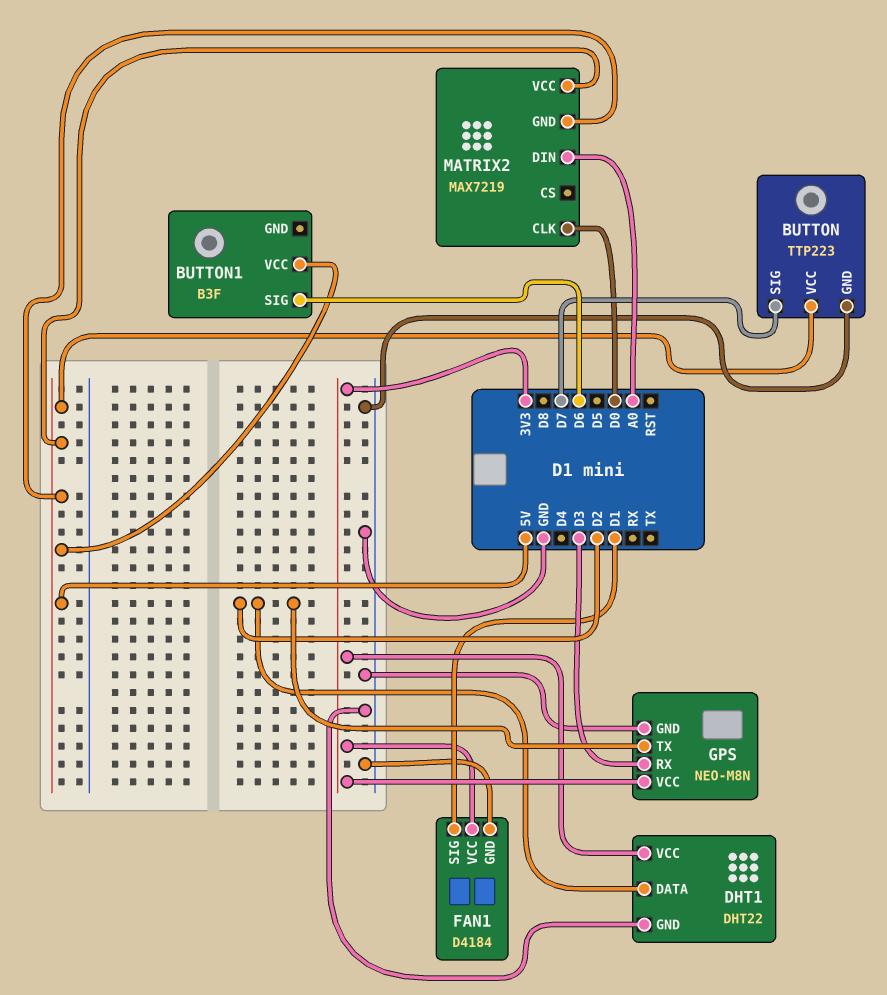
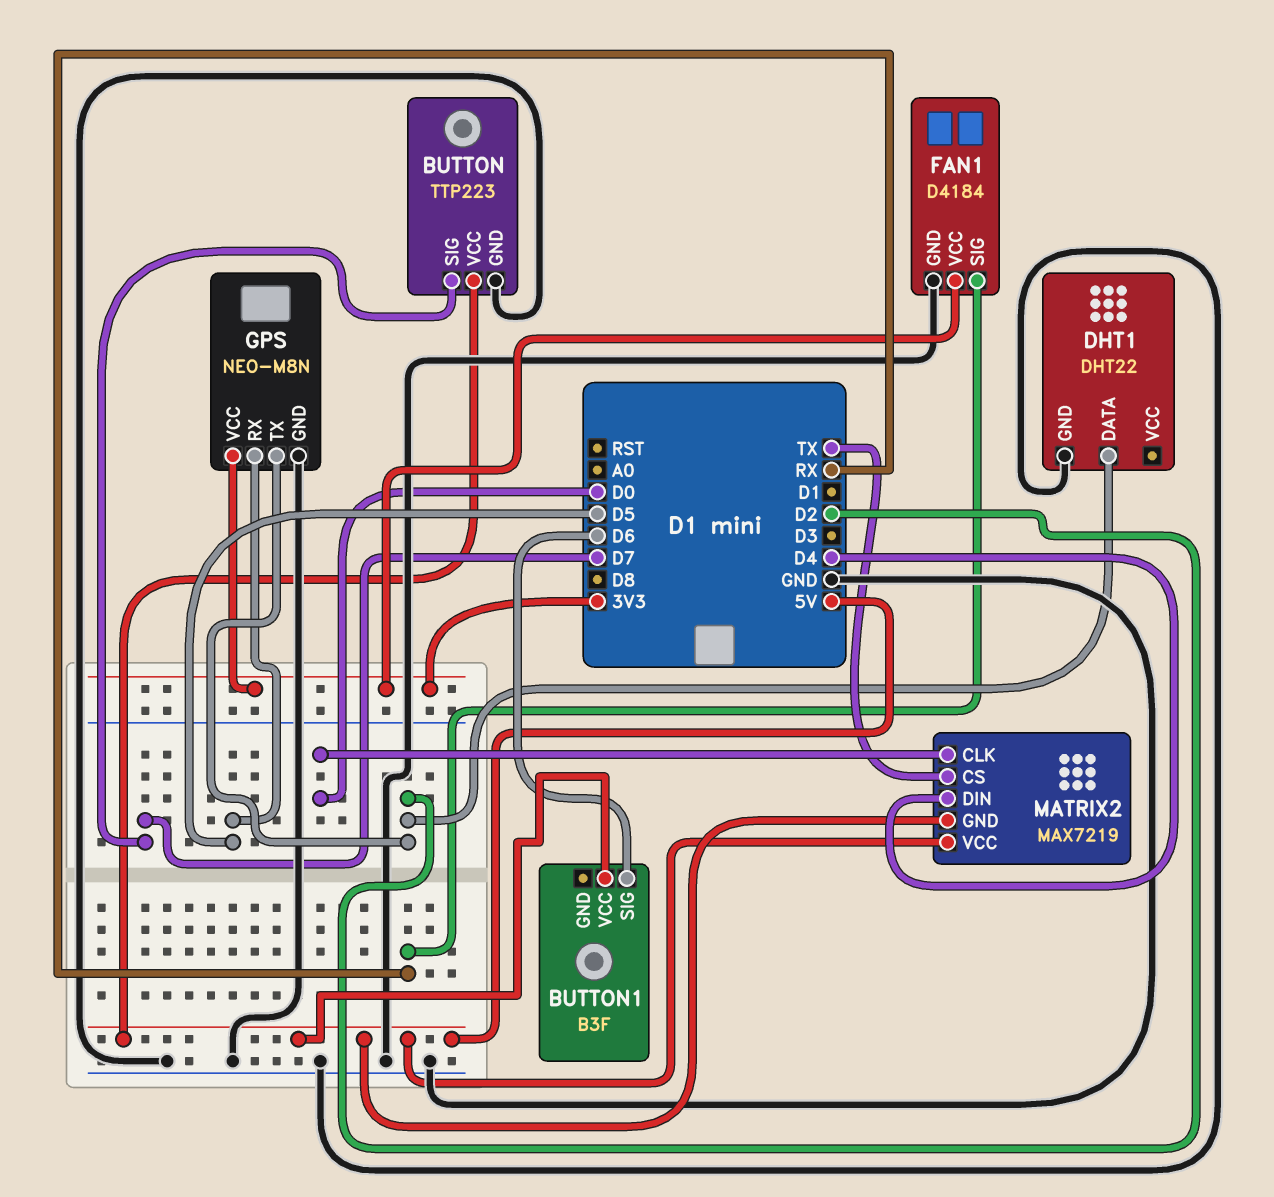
DHT1 pin VCC: 3V3 -> none
FAN1 pin SIG: D1 -> RX
GPS pin RX: D3 -> D5
MATRIX2 pin CS: none -> TX
MATRIX2 pin DIN: A0 -> D4

